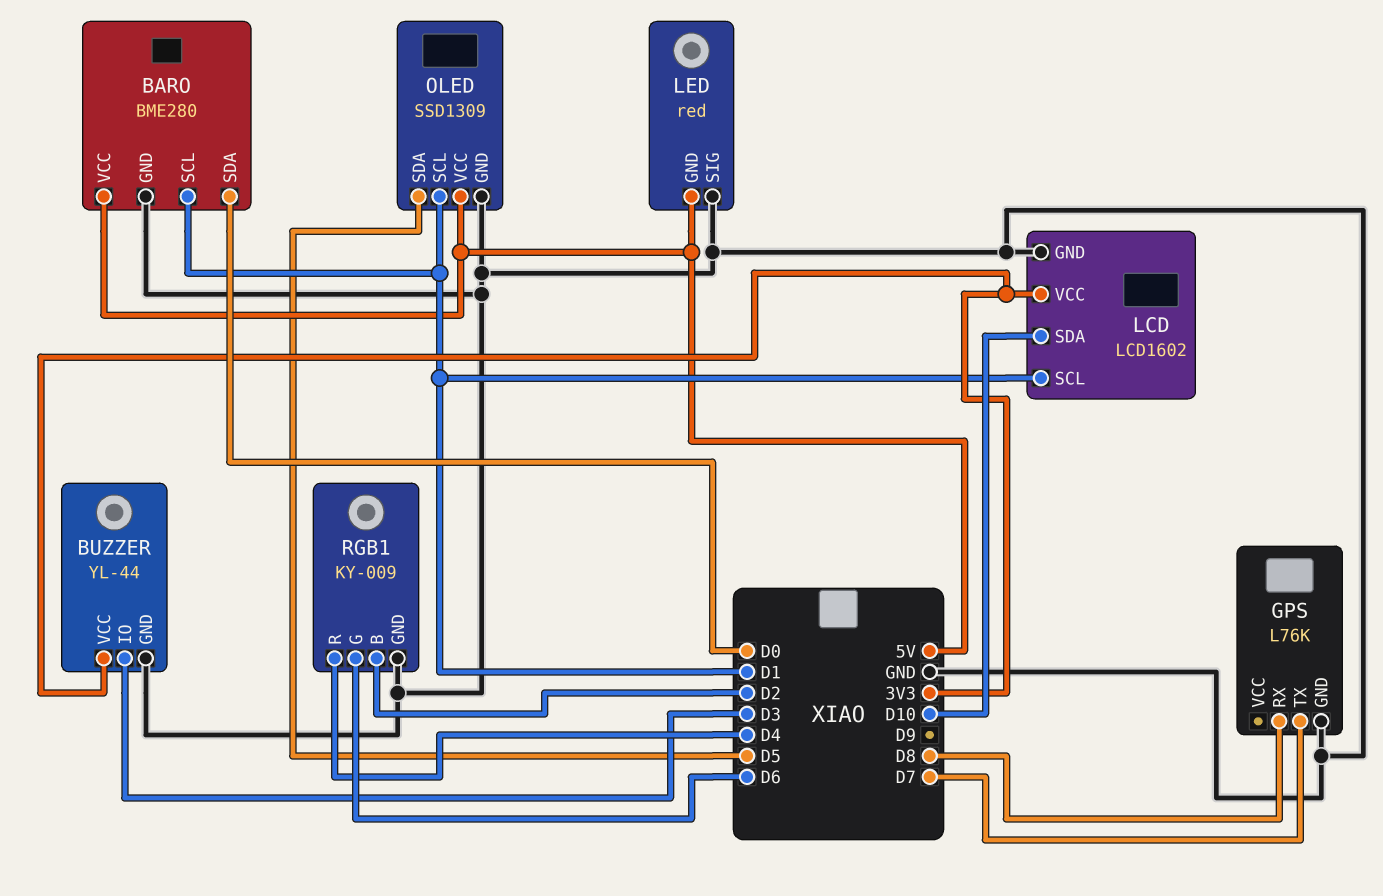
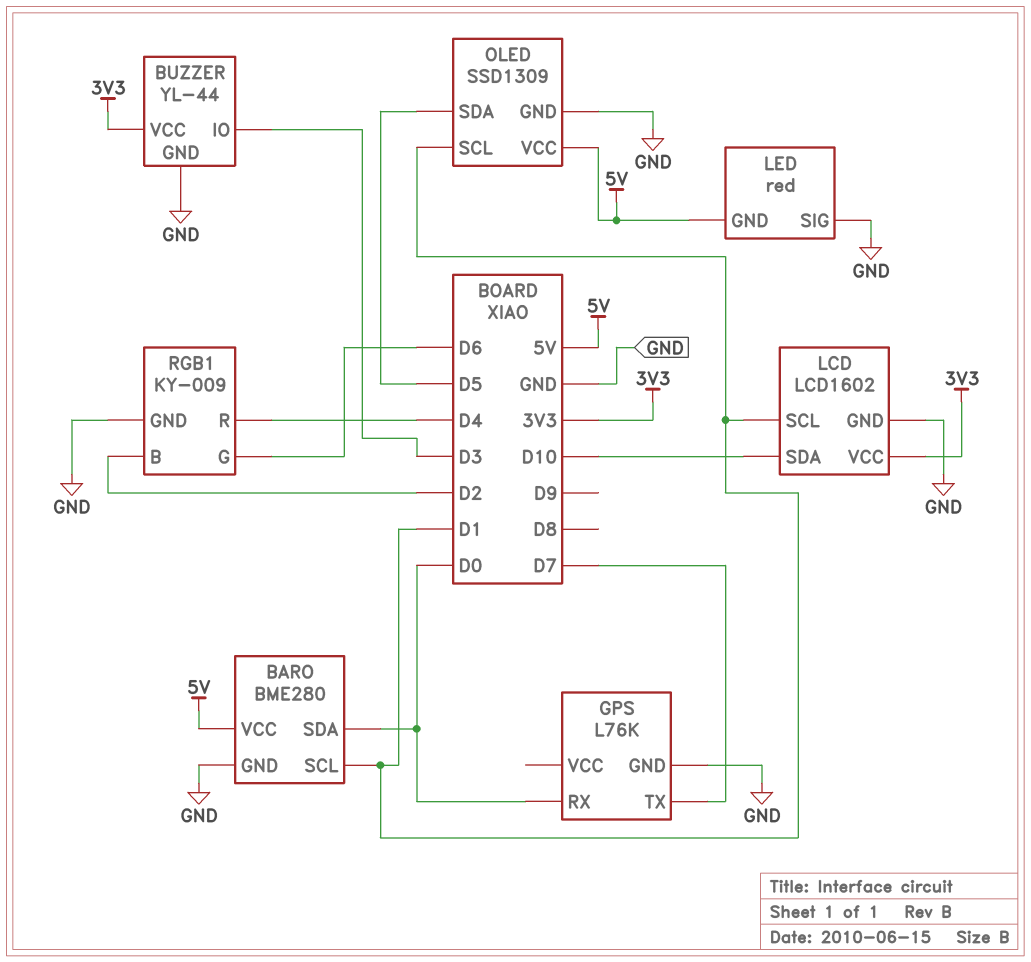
GPS pin RX: D8 -> D0

